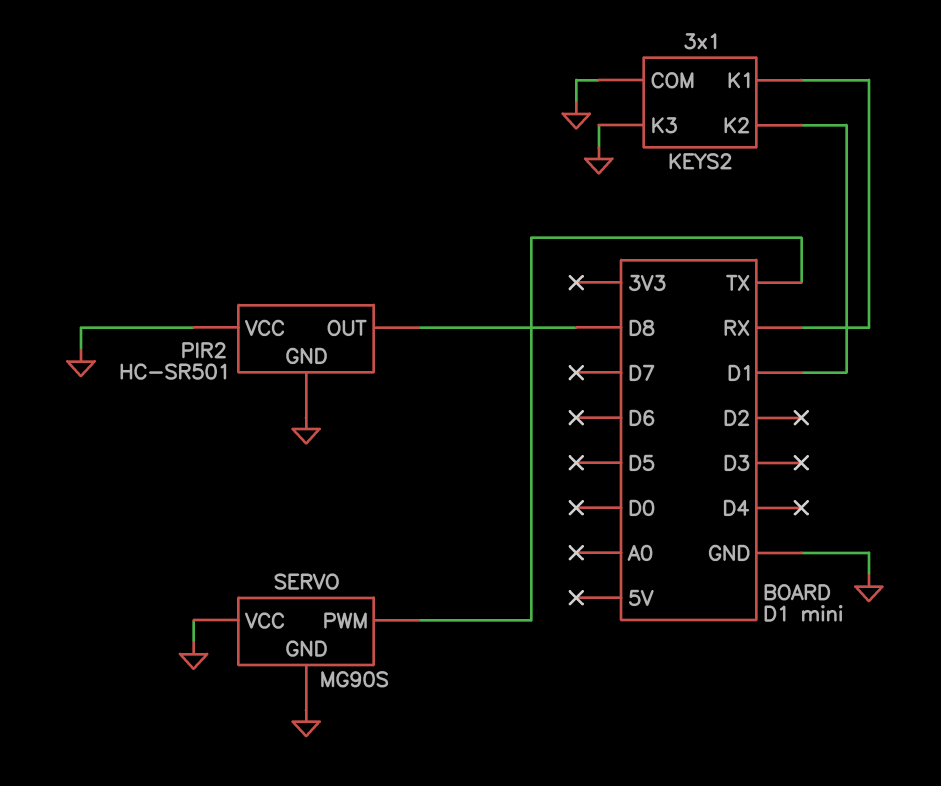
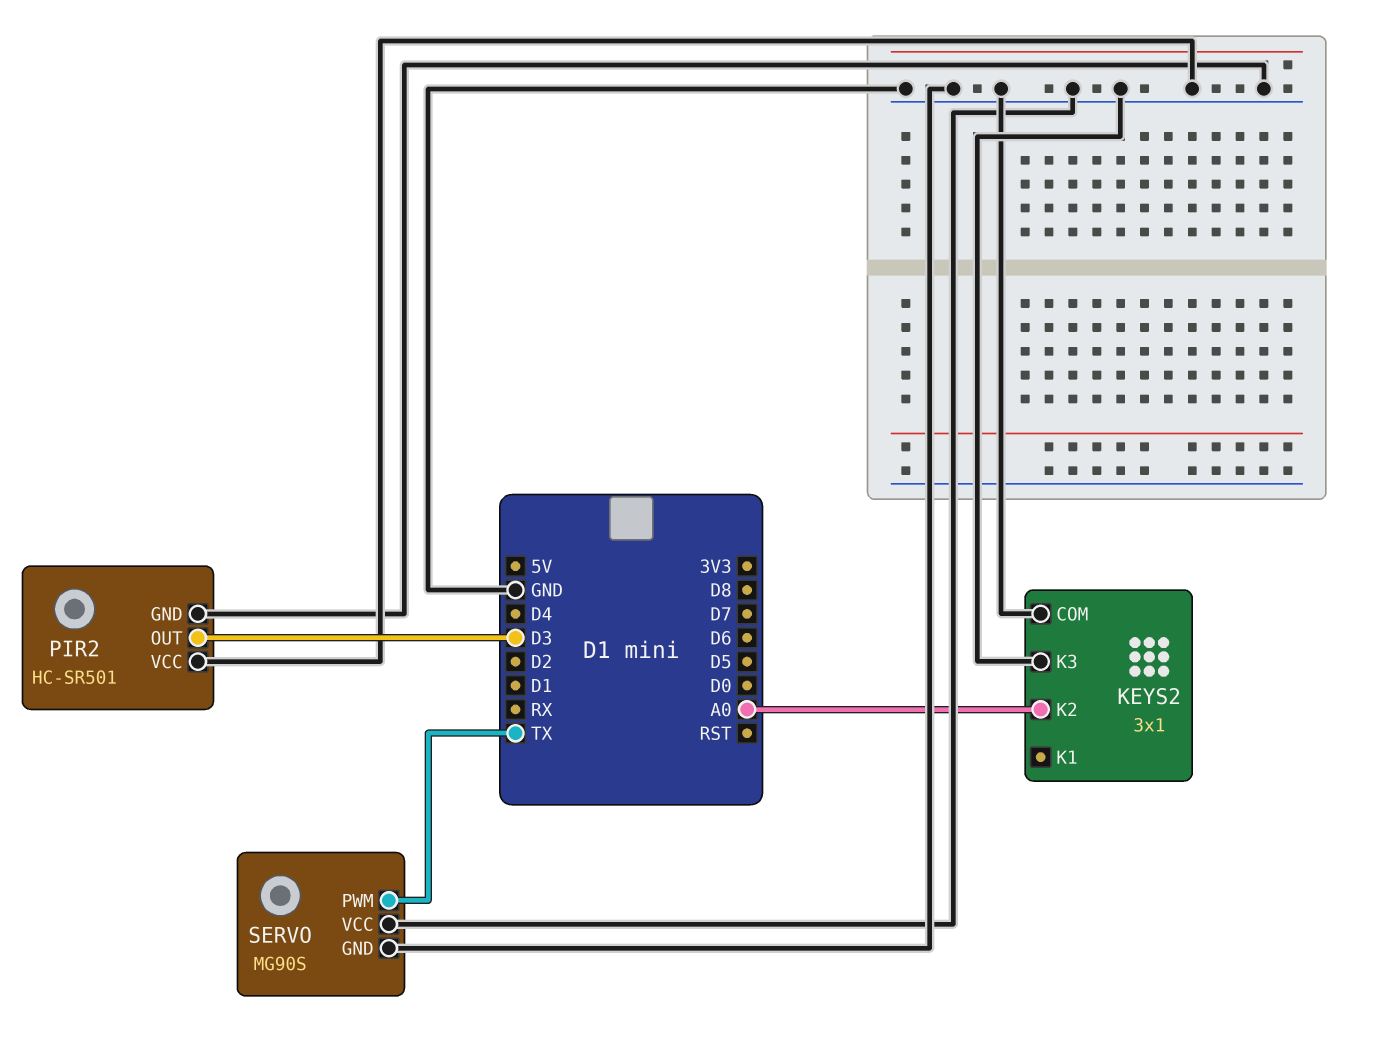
KEYS2 pin K1: RX -> none
KEYS2 pin K2: D1 -> A0
PIR2 pin OUT: D8 -> D3

